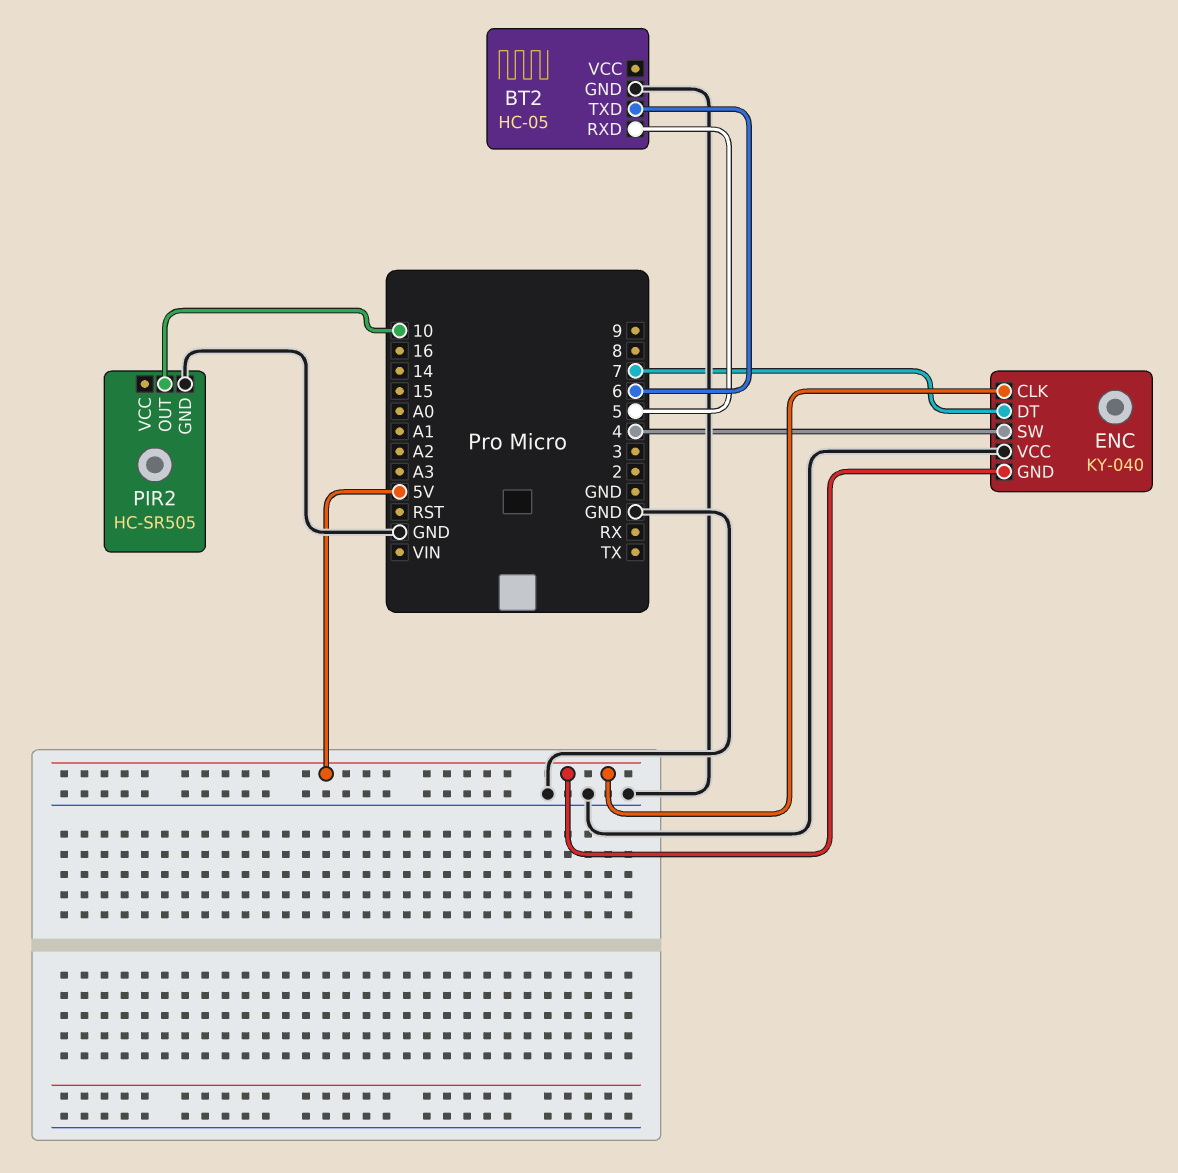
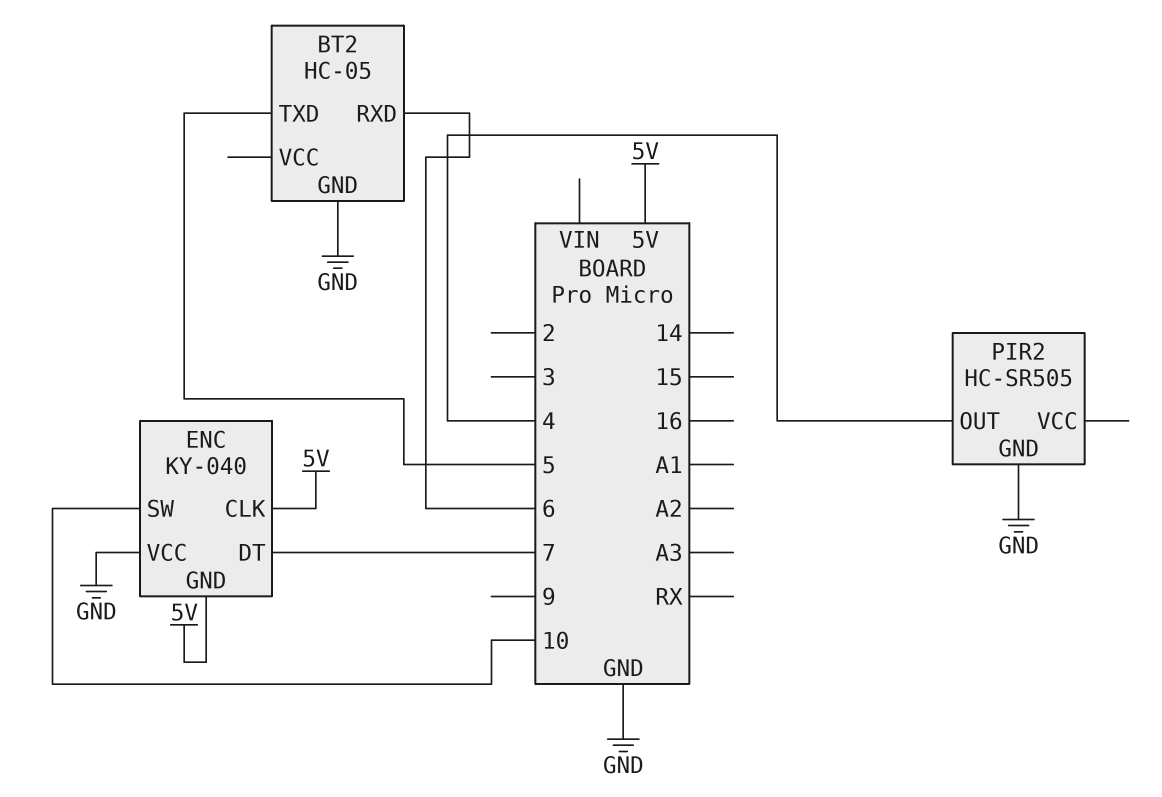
BT2 pin RXD: 5 -> 6
BT2 pin TXD: 6 -> 5
ENC pin SW: 4 -> 10
PIR2 pin OUT: 10 -> 4

